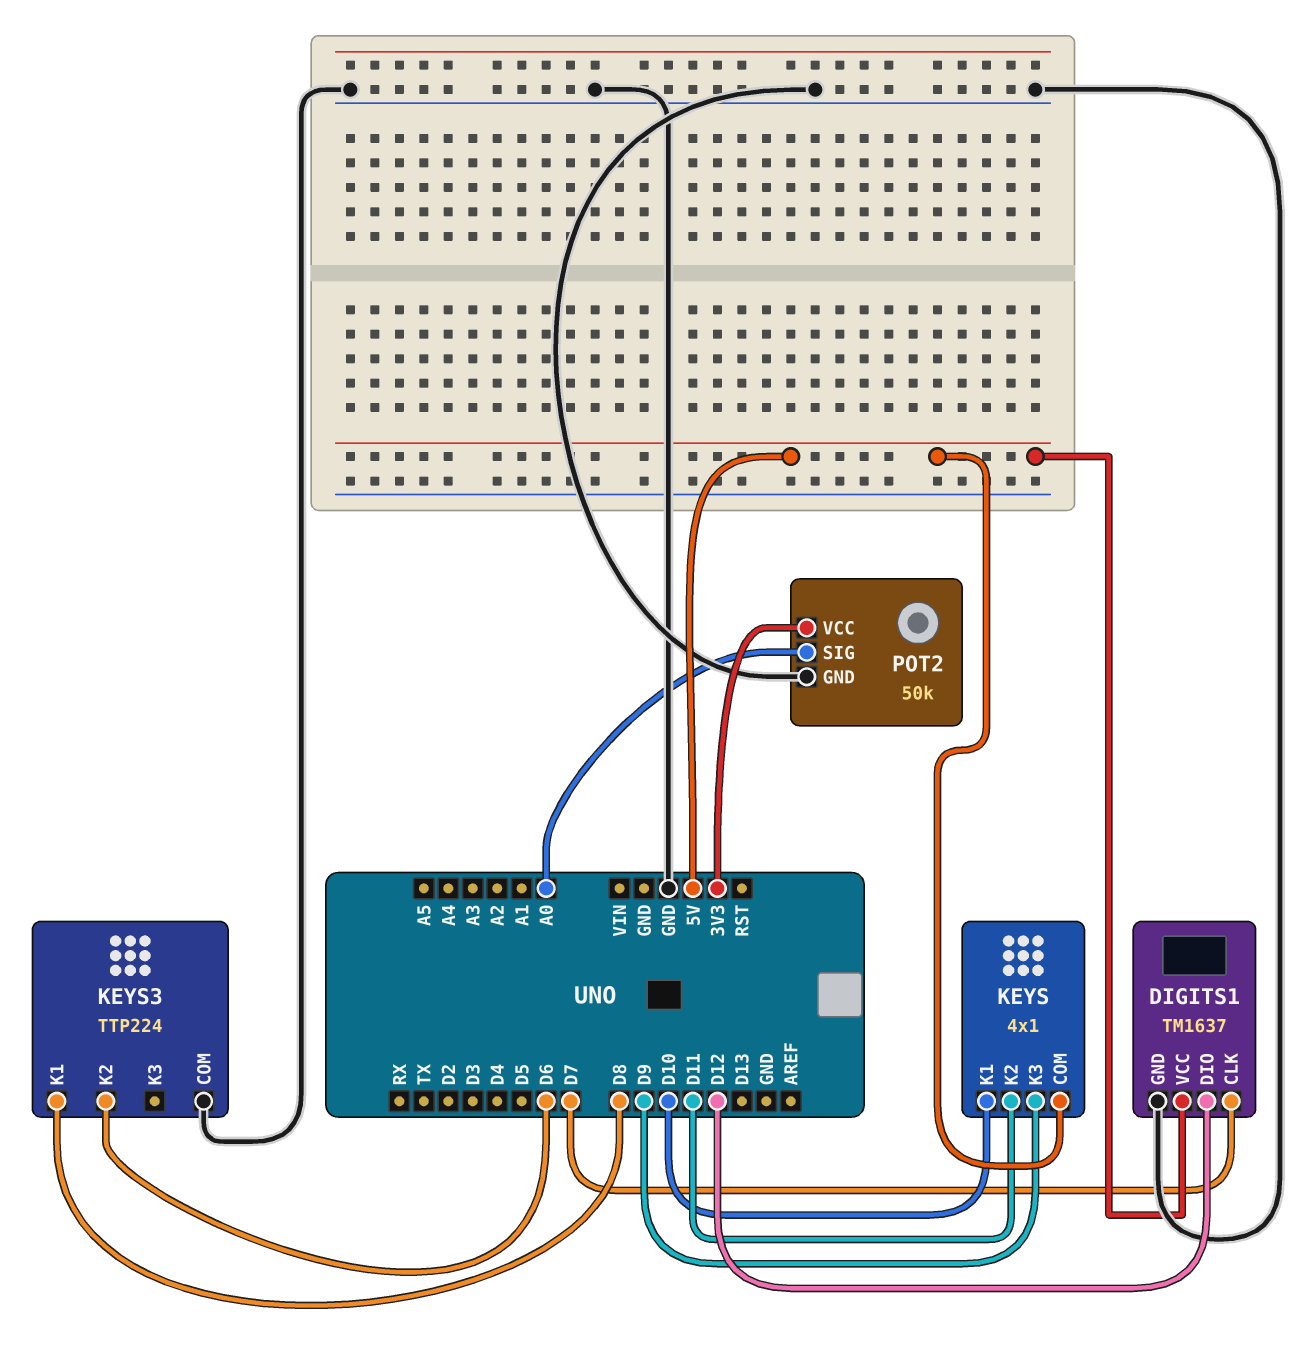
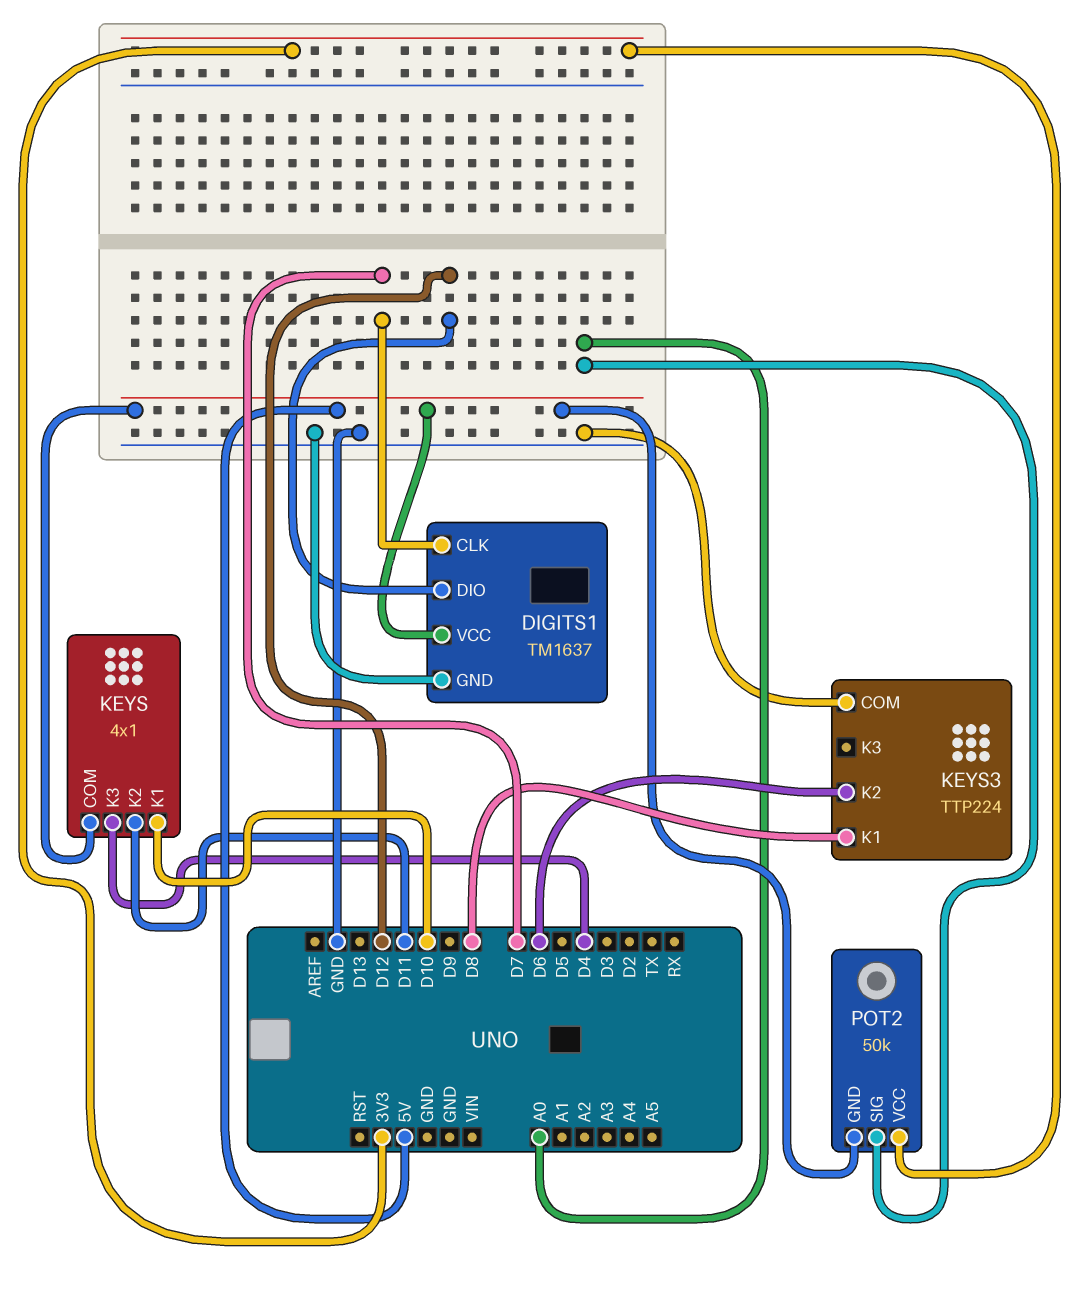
KEYS pin K3: D9 -> D4
POT2 pin GND: GND -> 5V

